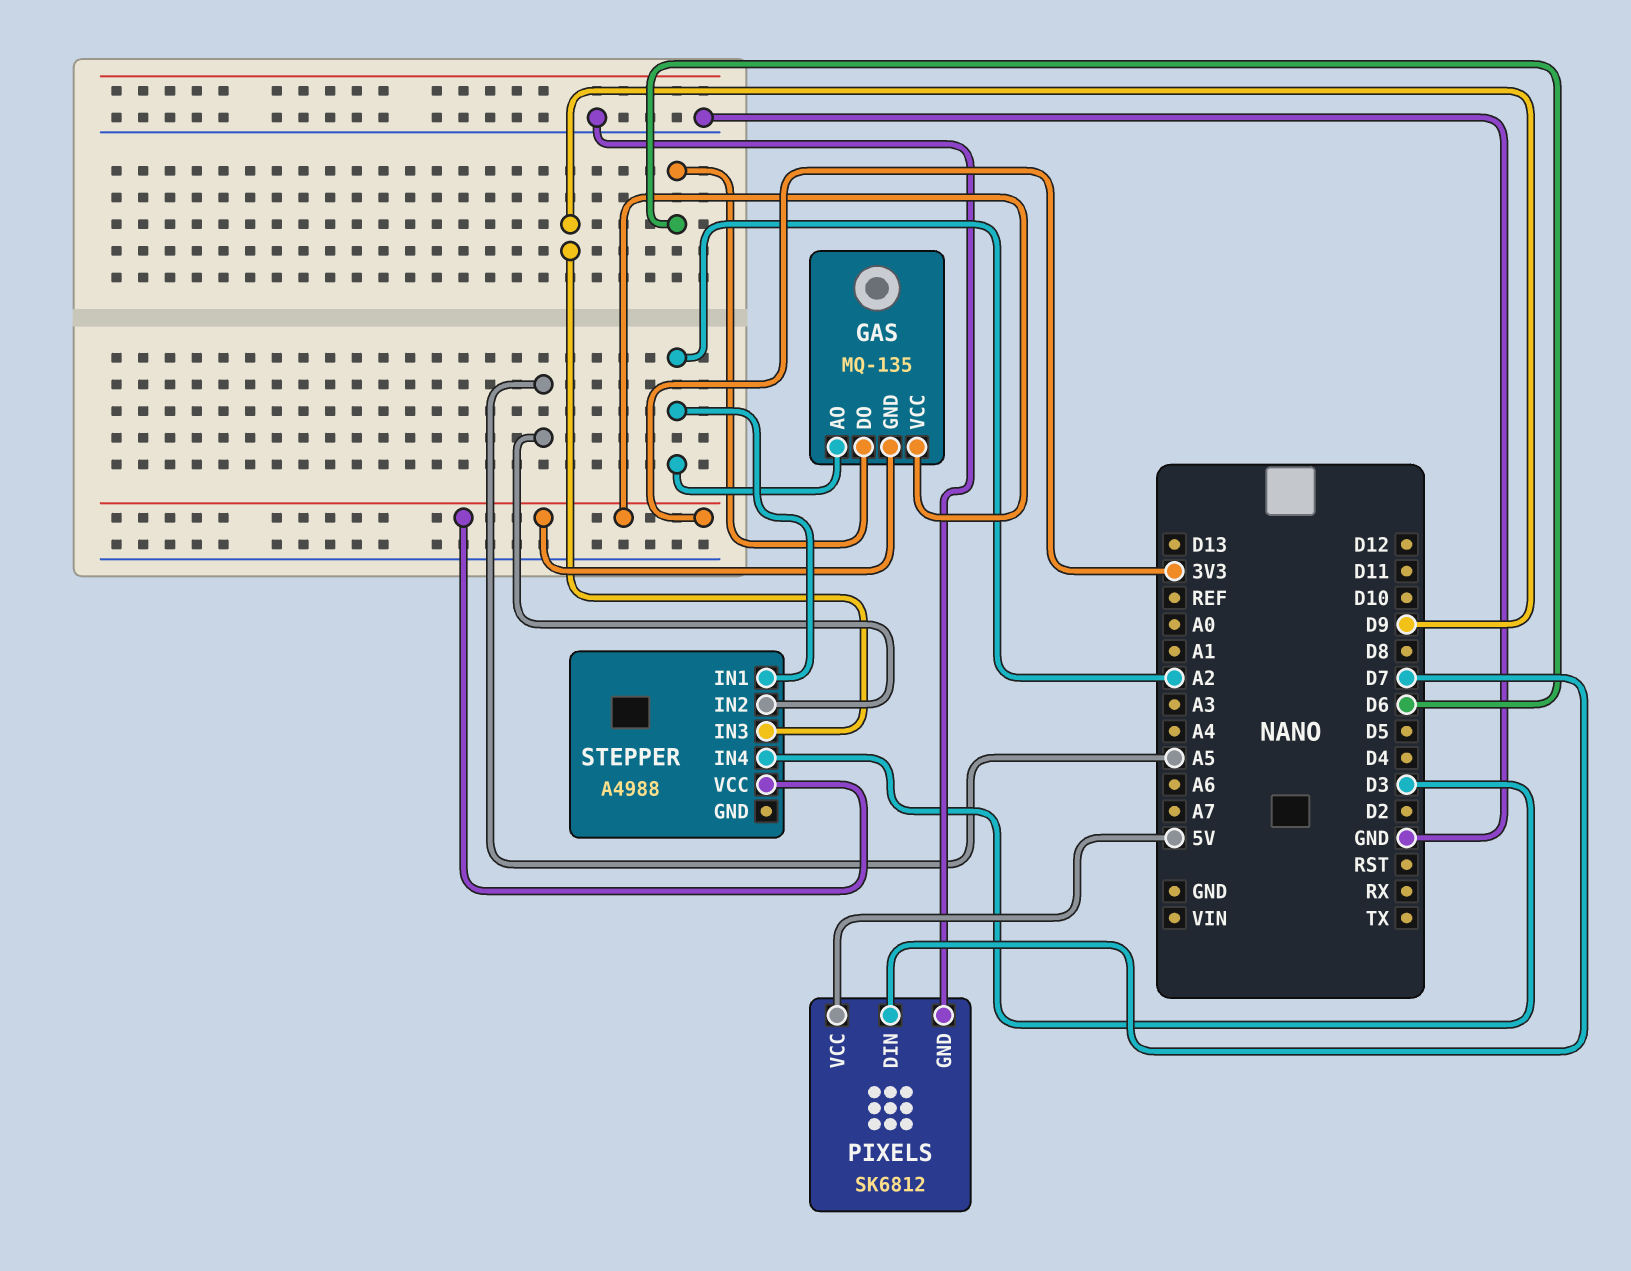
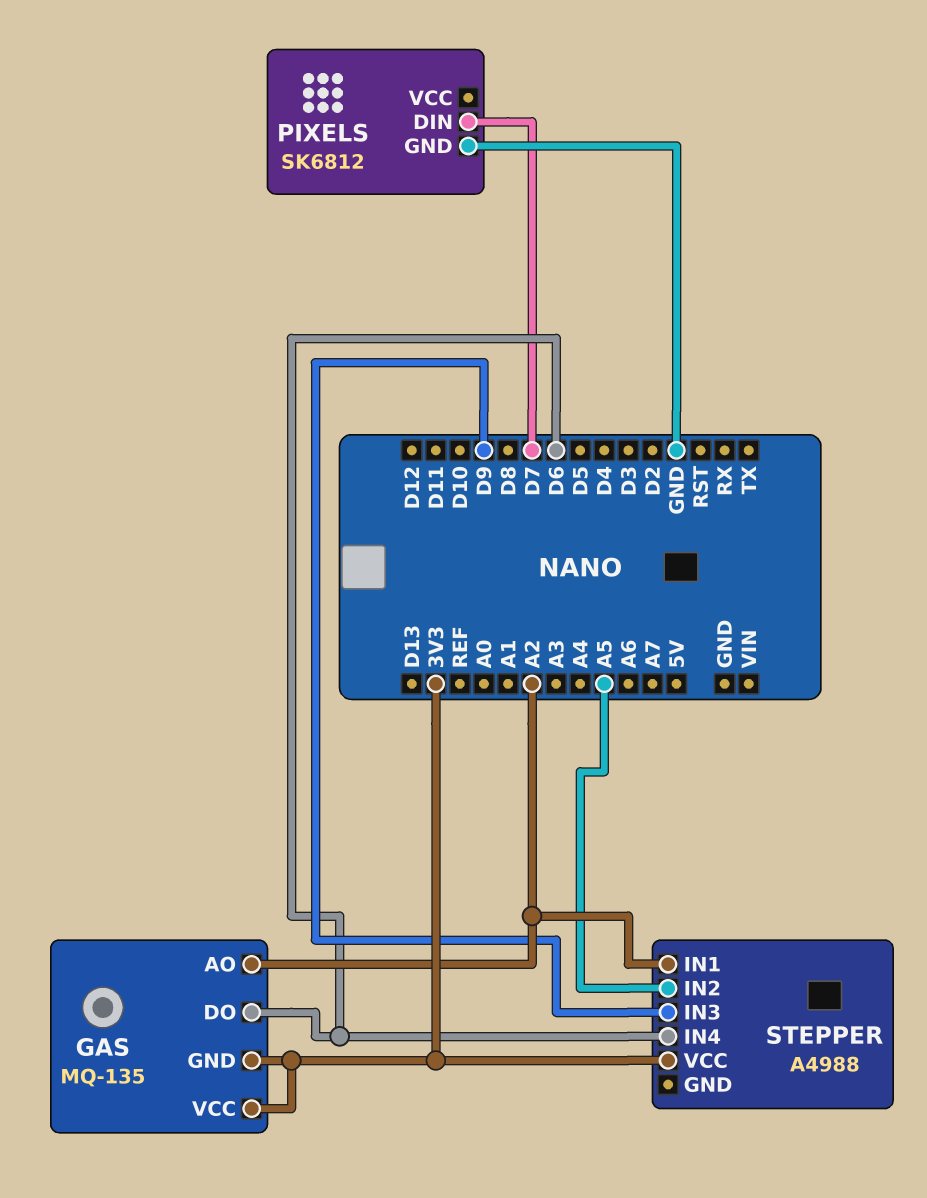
PIXELS pin VCC: 5V -> none
STEPPER pin IN4: D3 -> D6

